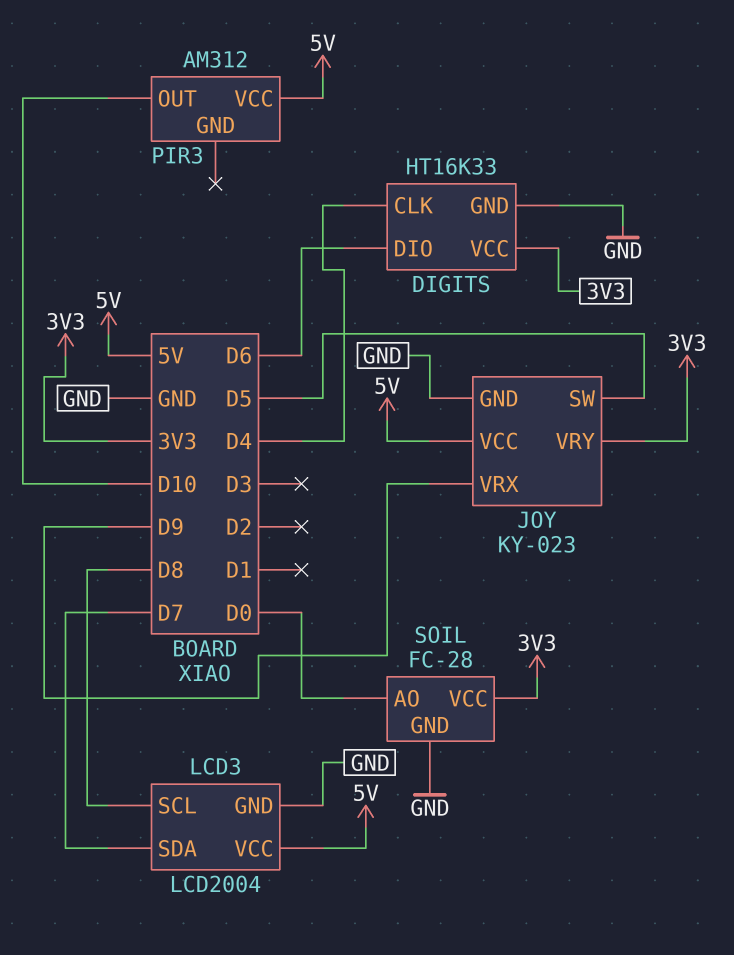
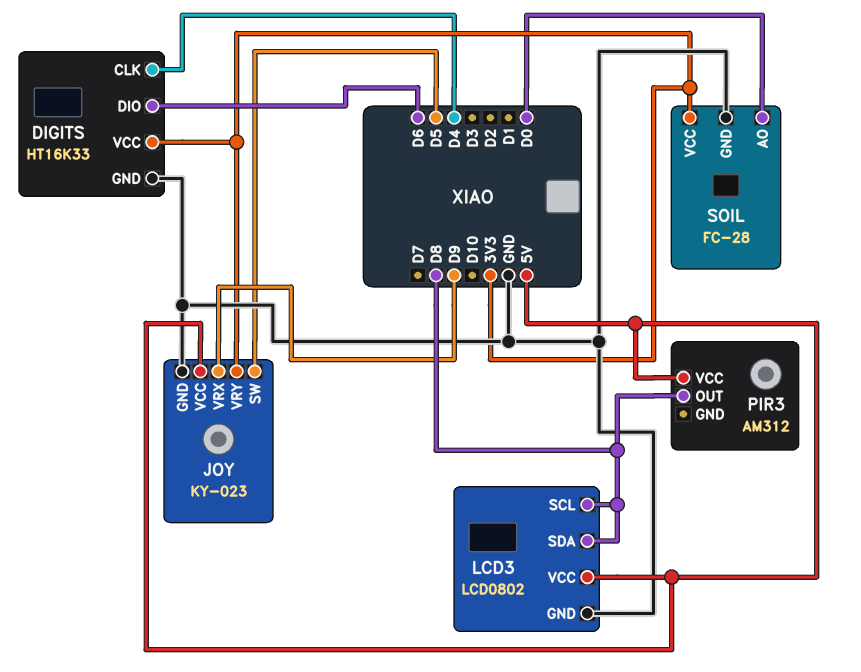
LCD3: LCD2004 -> LCD0802
LCD3 pin SDA: D7 -> D8
PIR3 pin OUT: D10 -> D8

